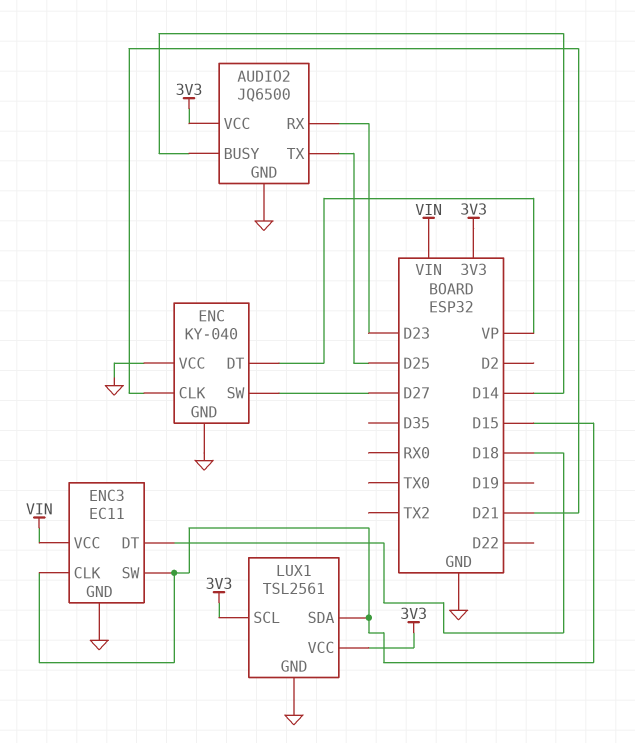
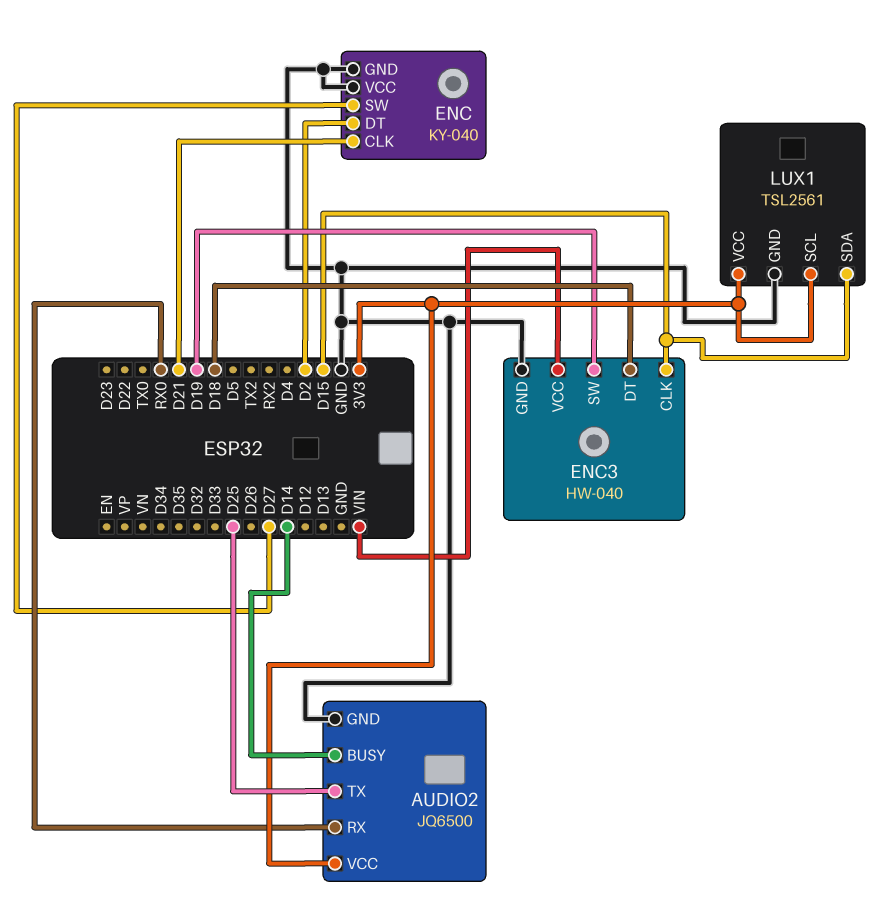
AUDIO2 pin RX: D23 -> RX0
ENC pin DT: VP -> D2
ENC3: EC11 -> HW-040
ENC3 pin SW: D15 -> D19

